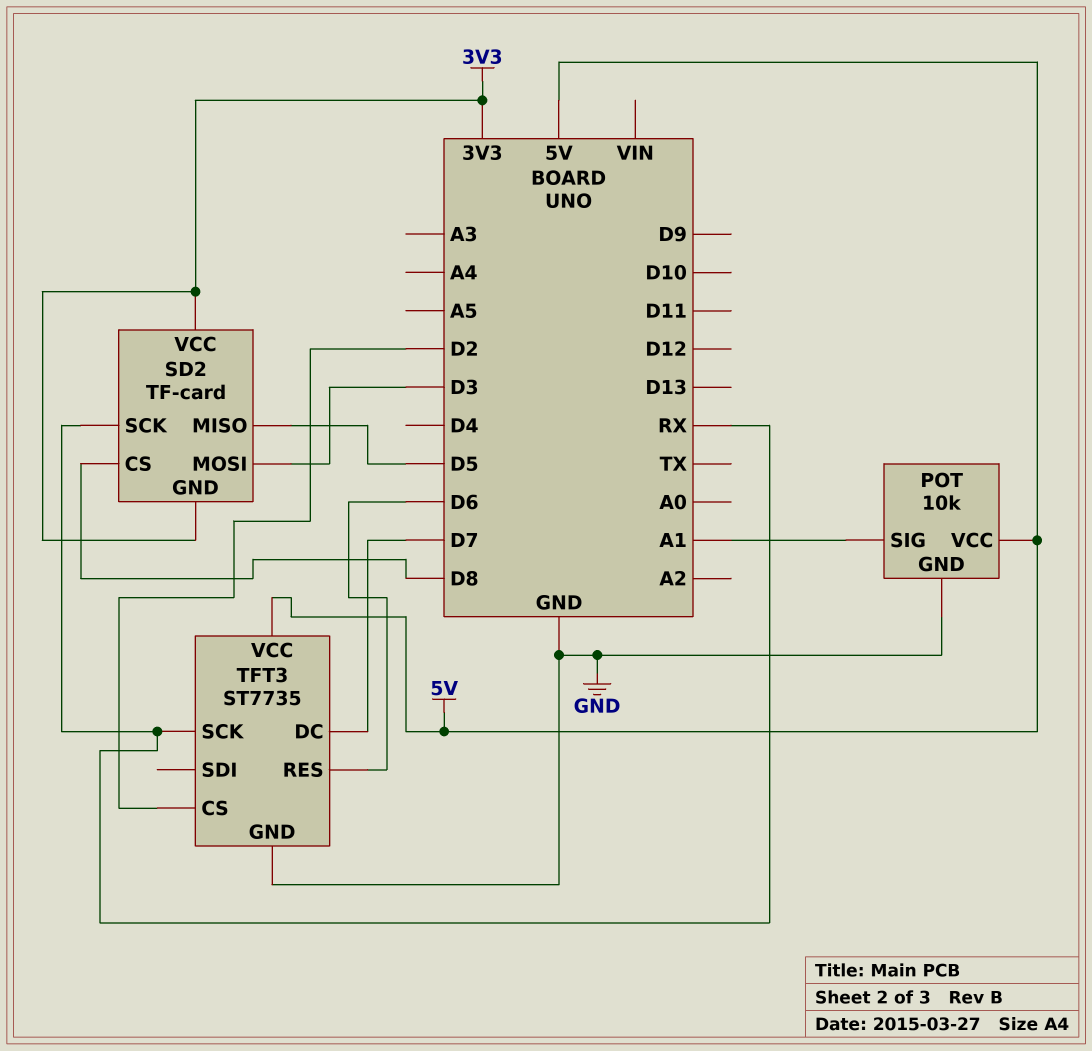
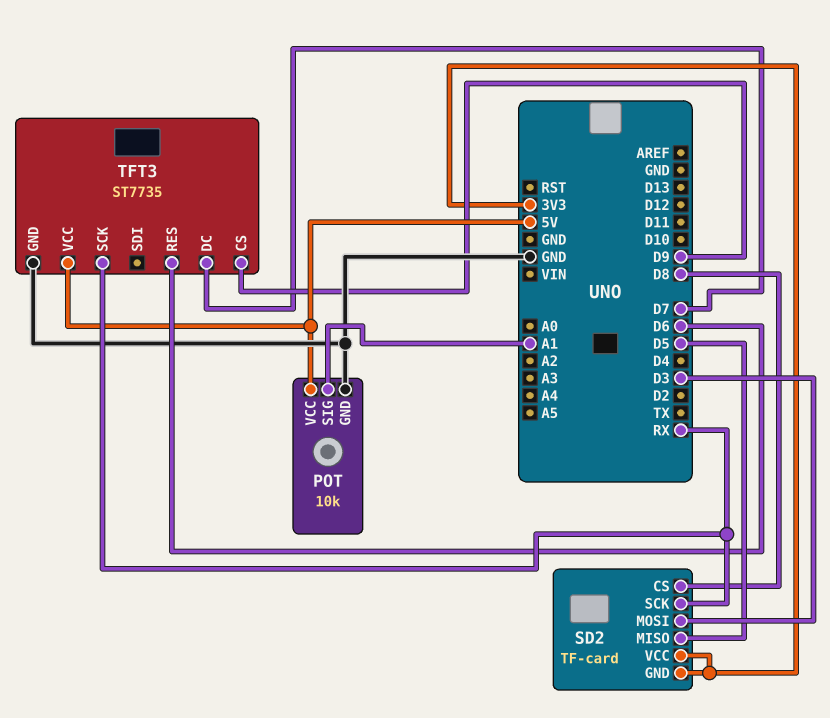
TFT3 pin CS: D2 -> D9

